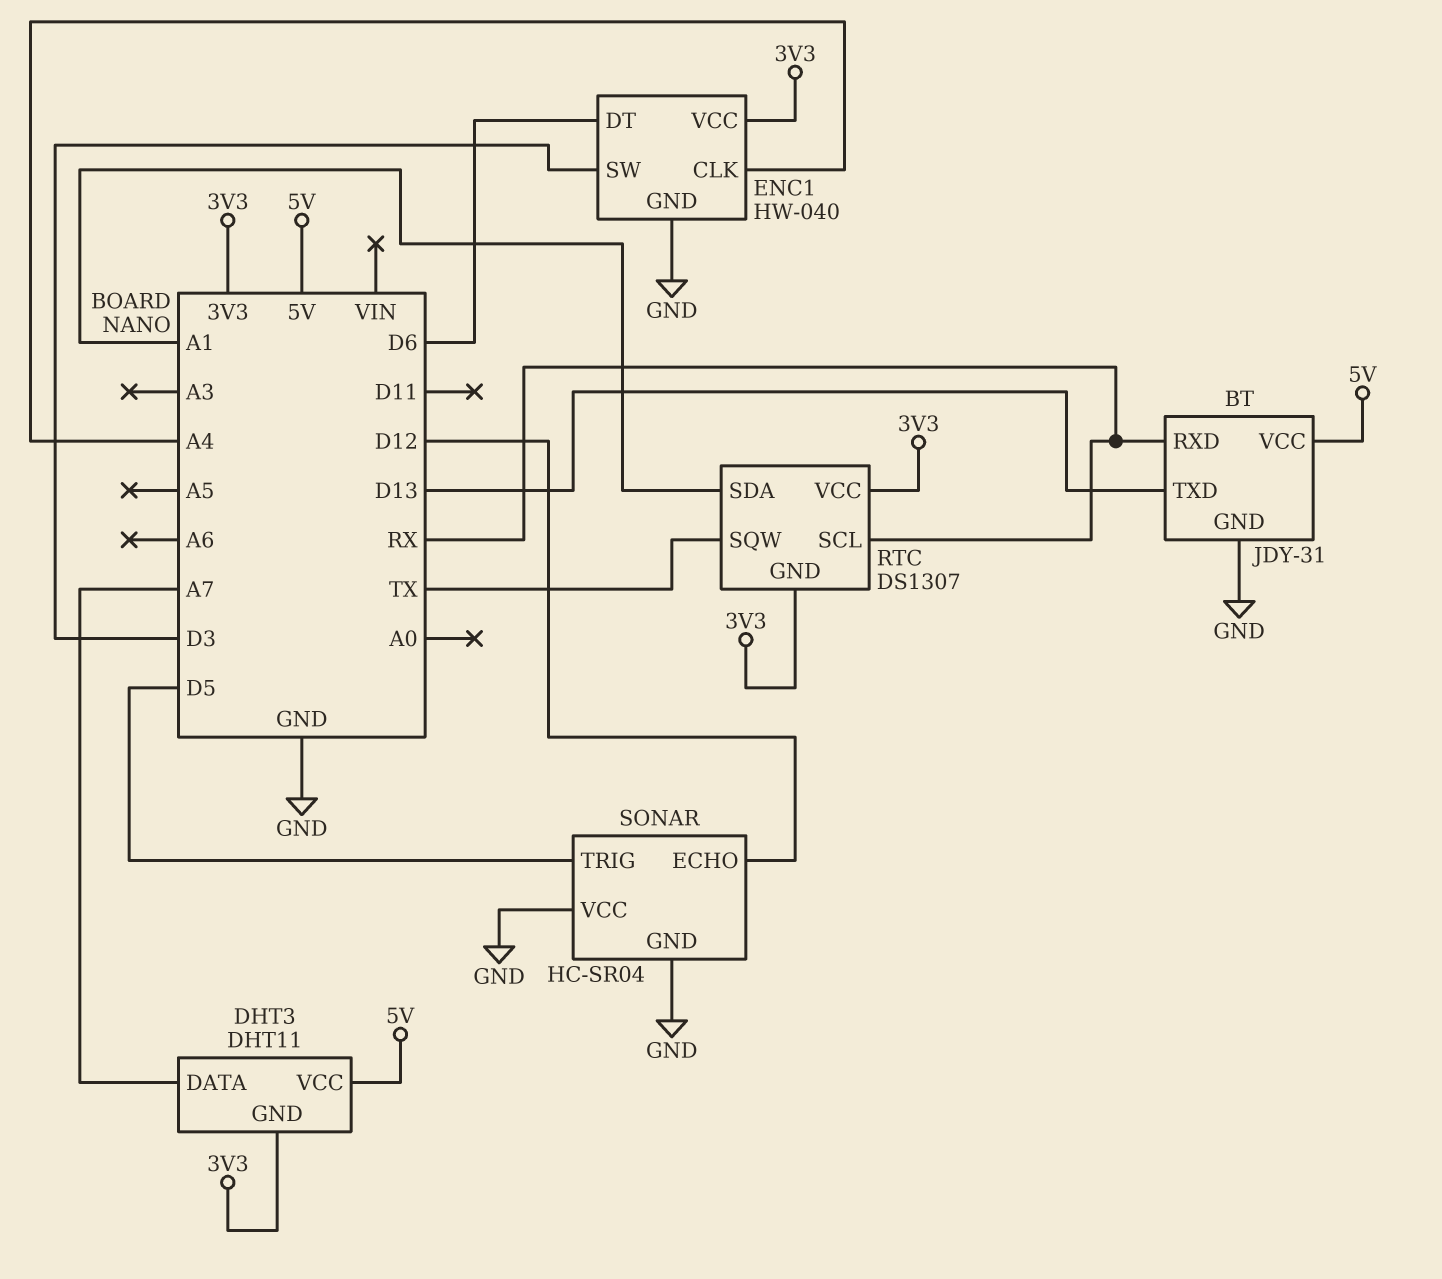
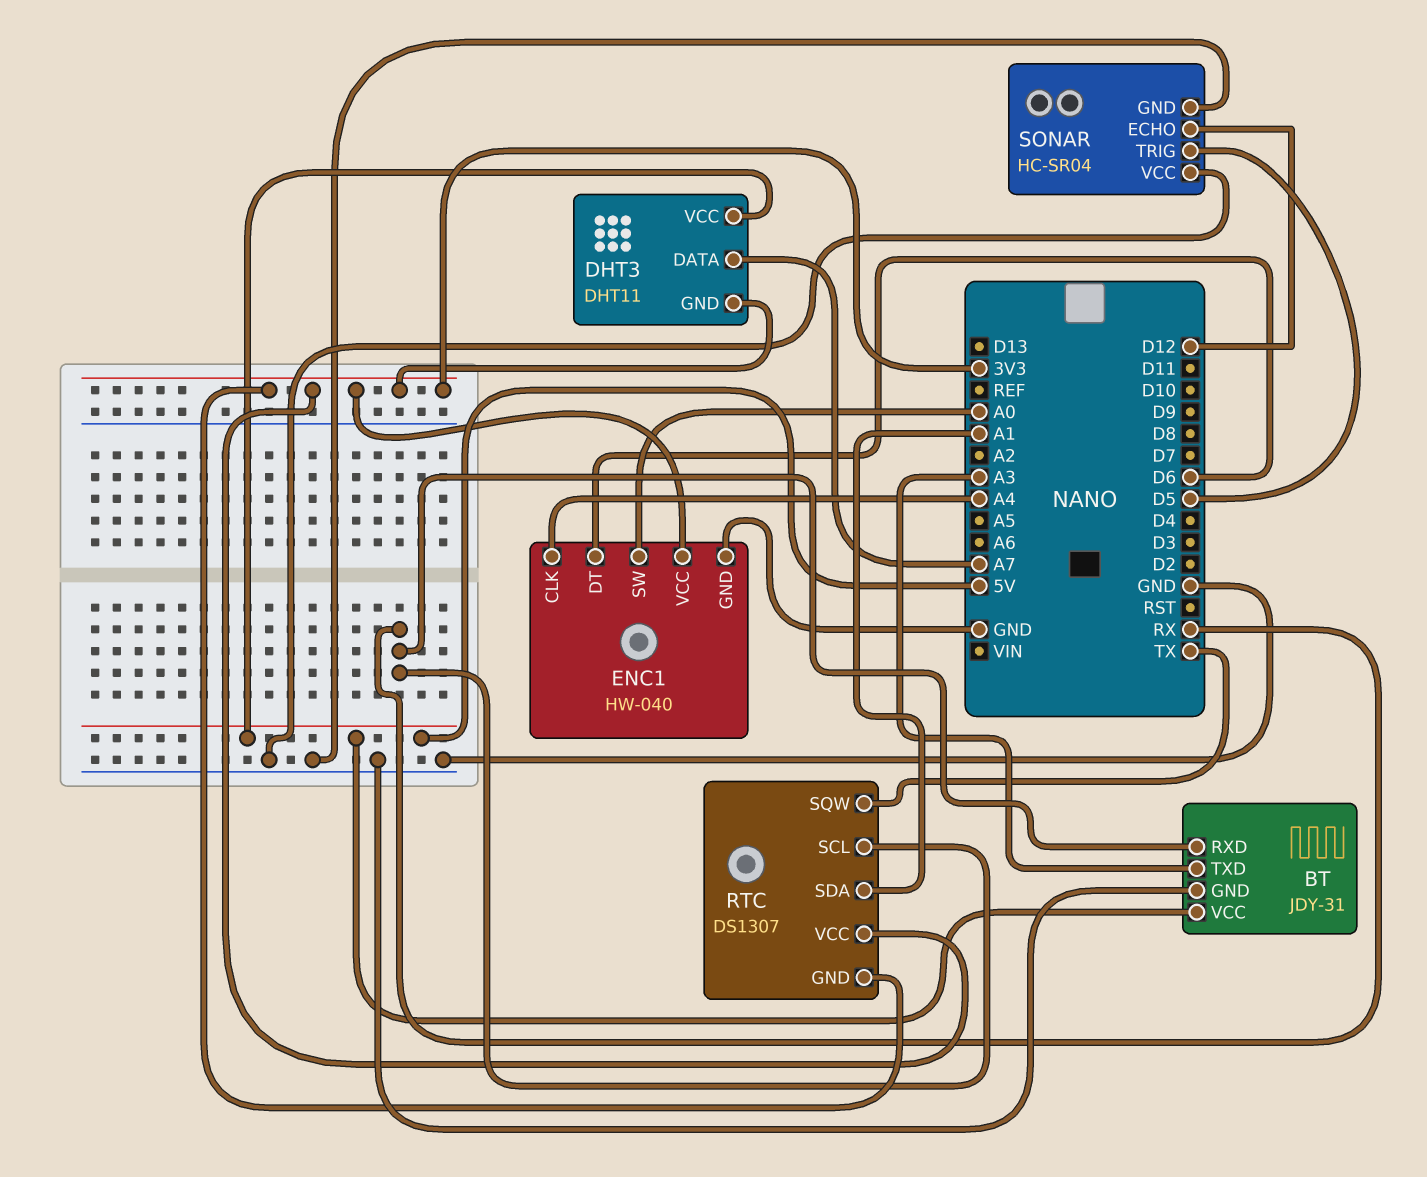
BT pin TXD: D13 -> A3
ENC1 pin SW: D3 -> A0

